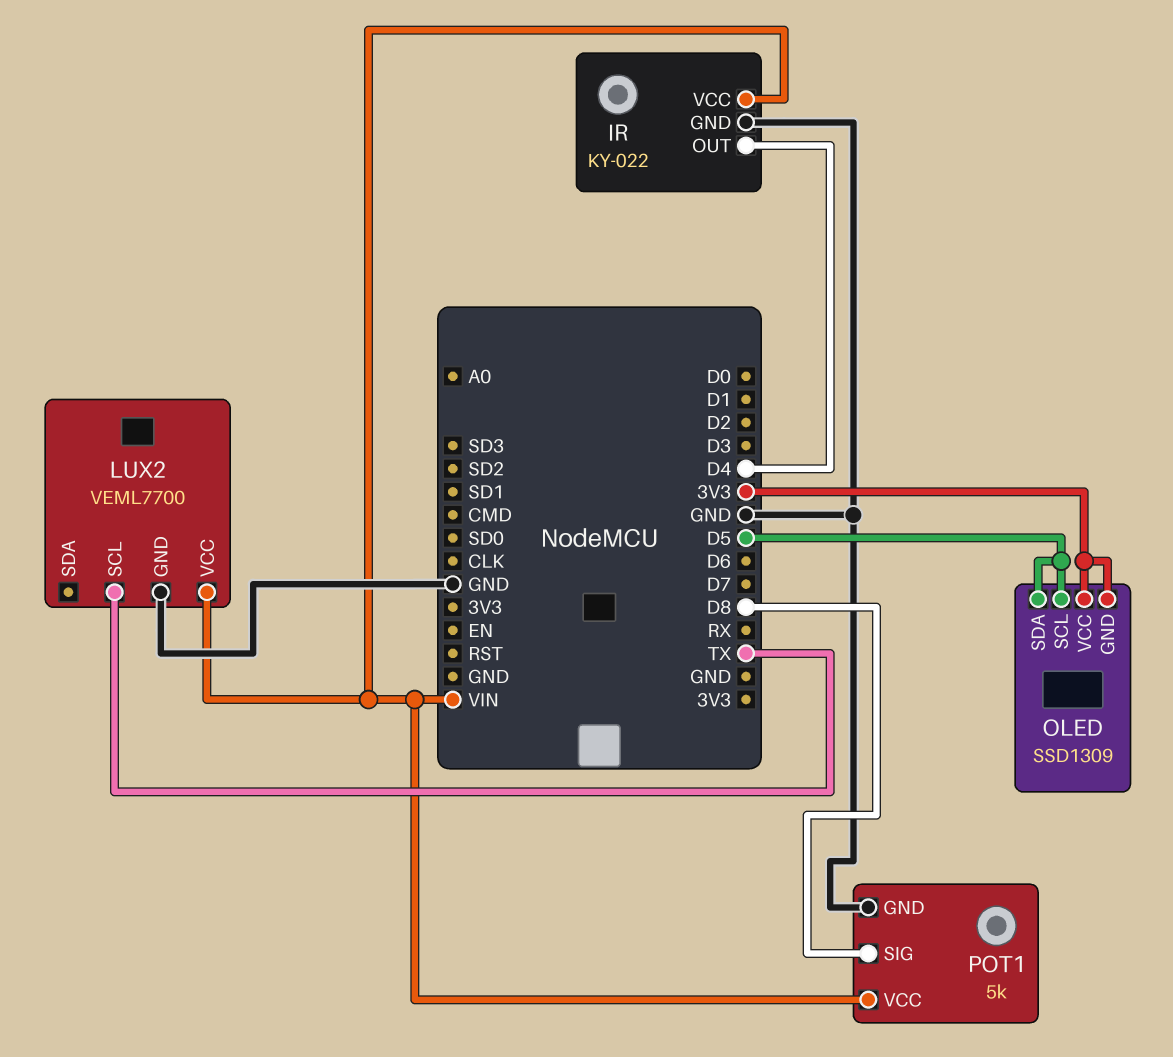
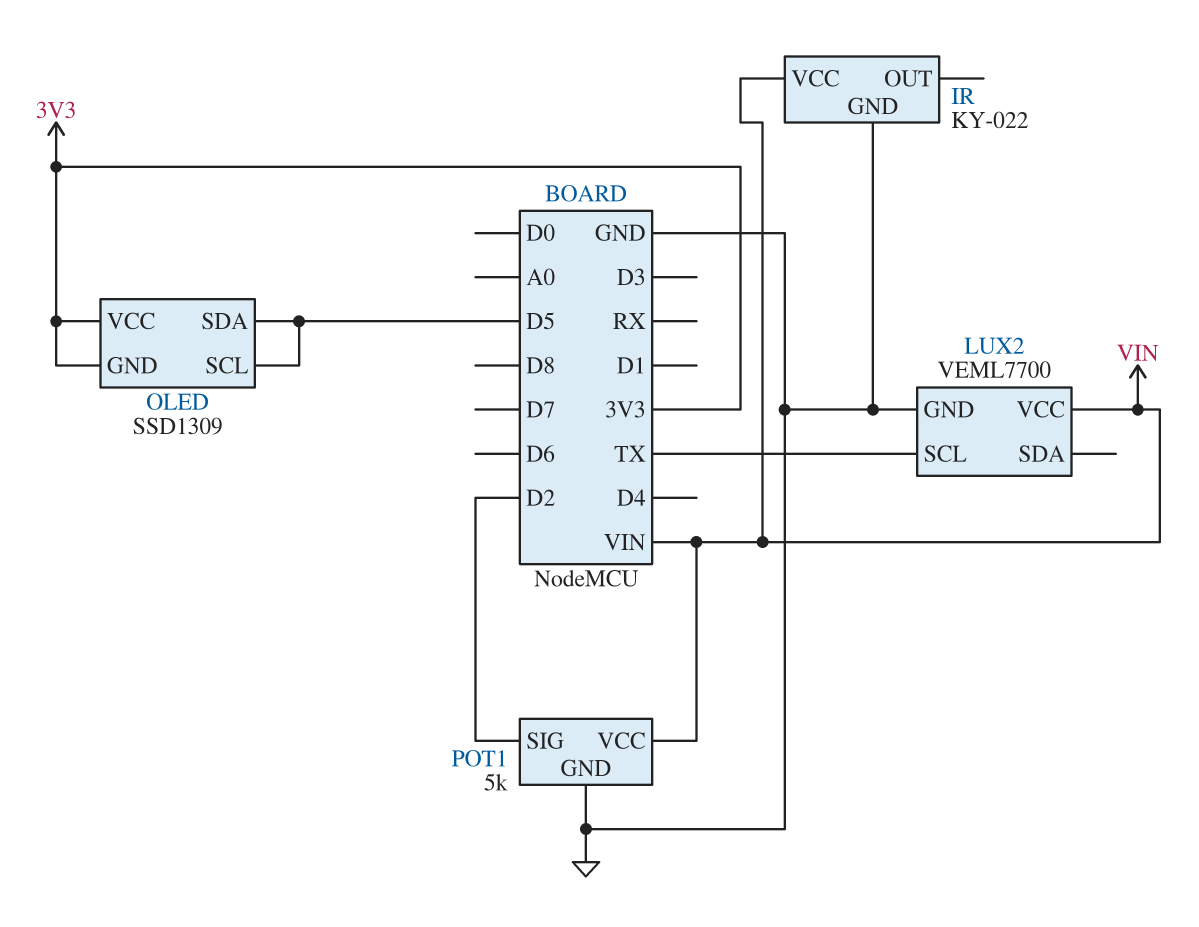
IR pin OUT: D4 -> none
POT1 pin SIG: D8 -> D2

